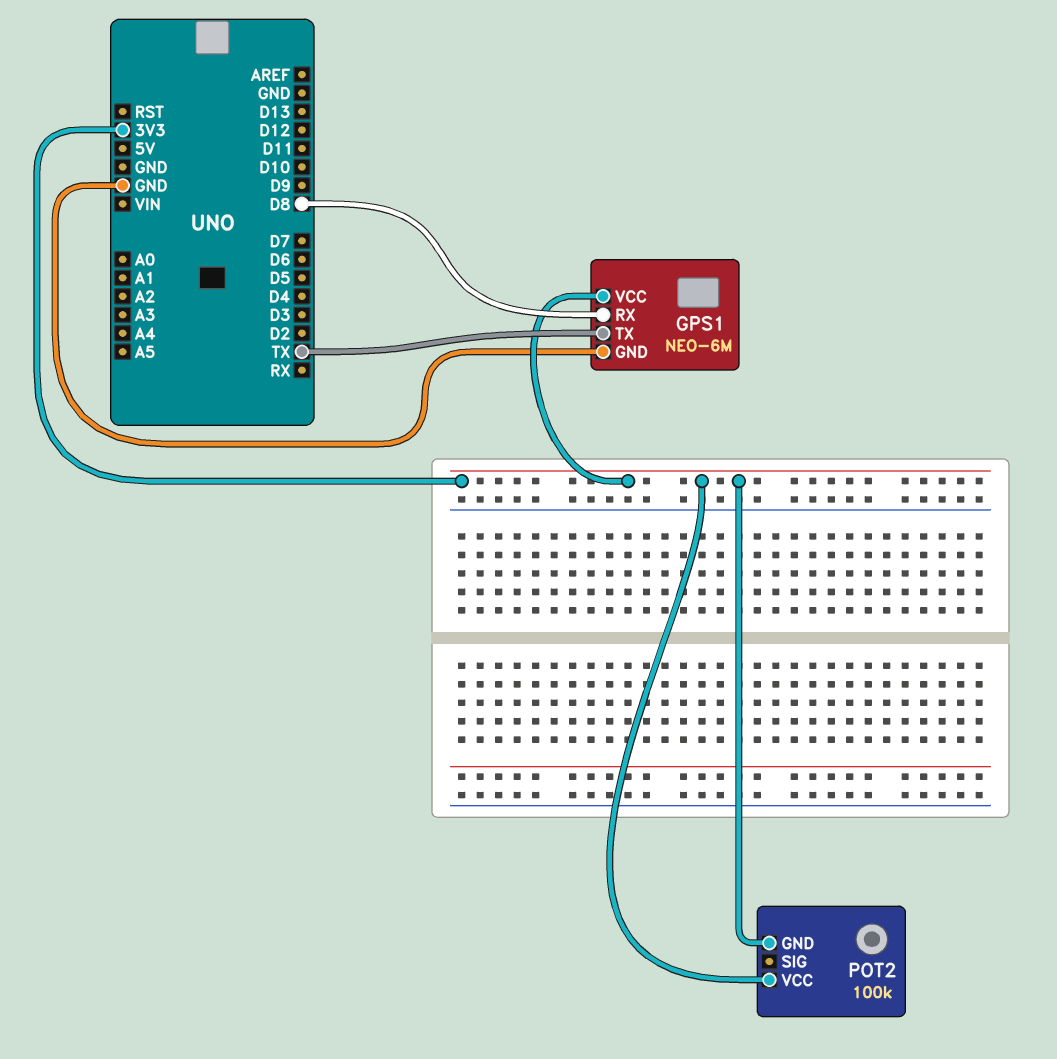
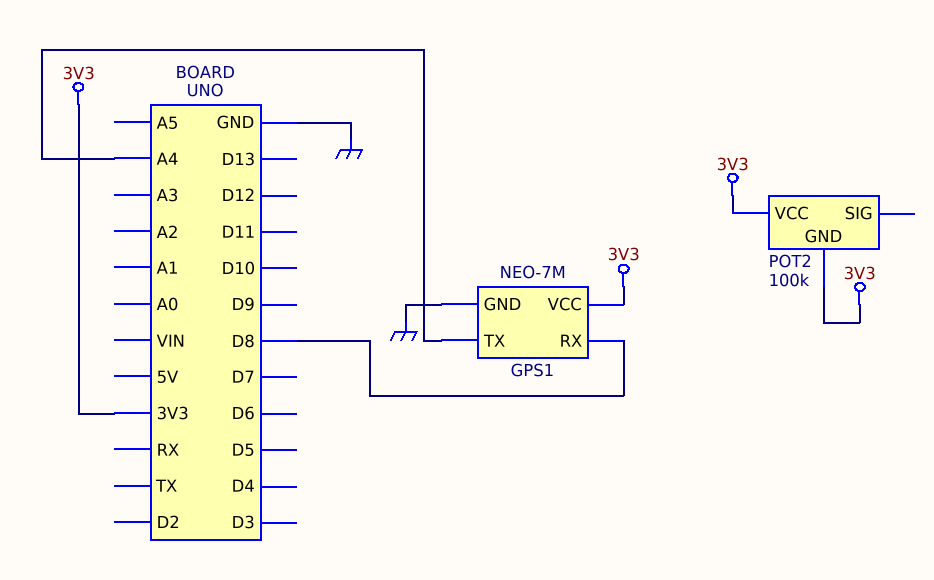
GPS1: NEO-6M -> NEO-7M
GPS1 pin TX: TX -> A4

